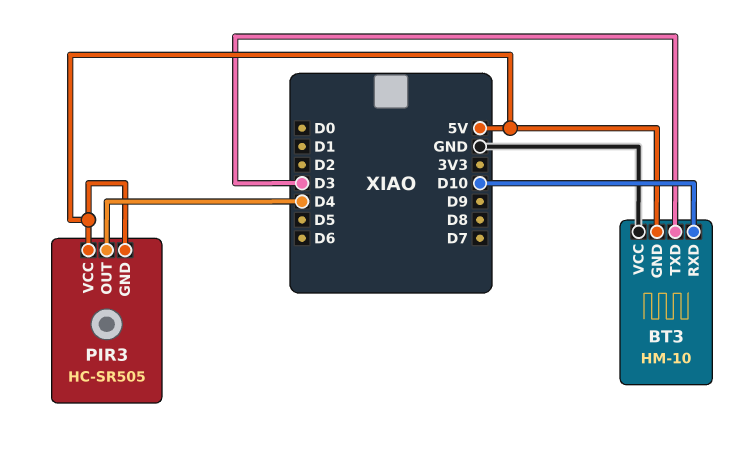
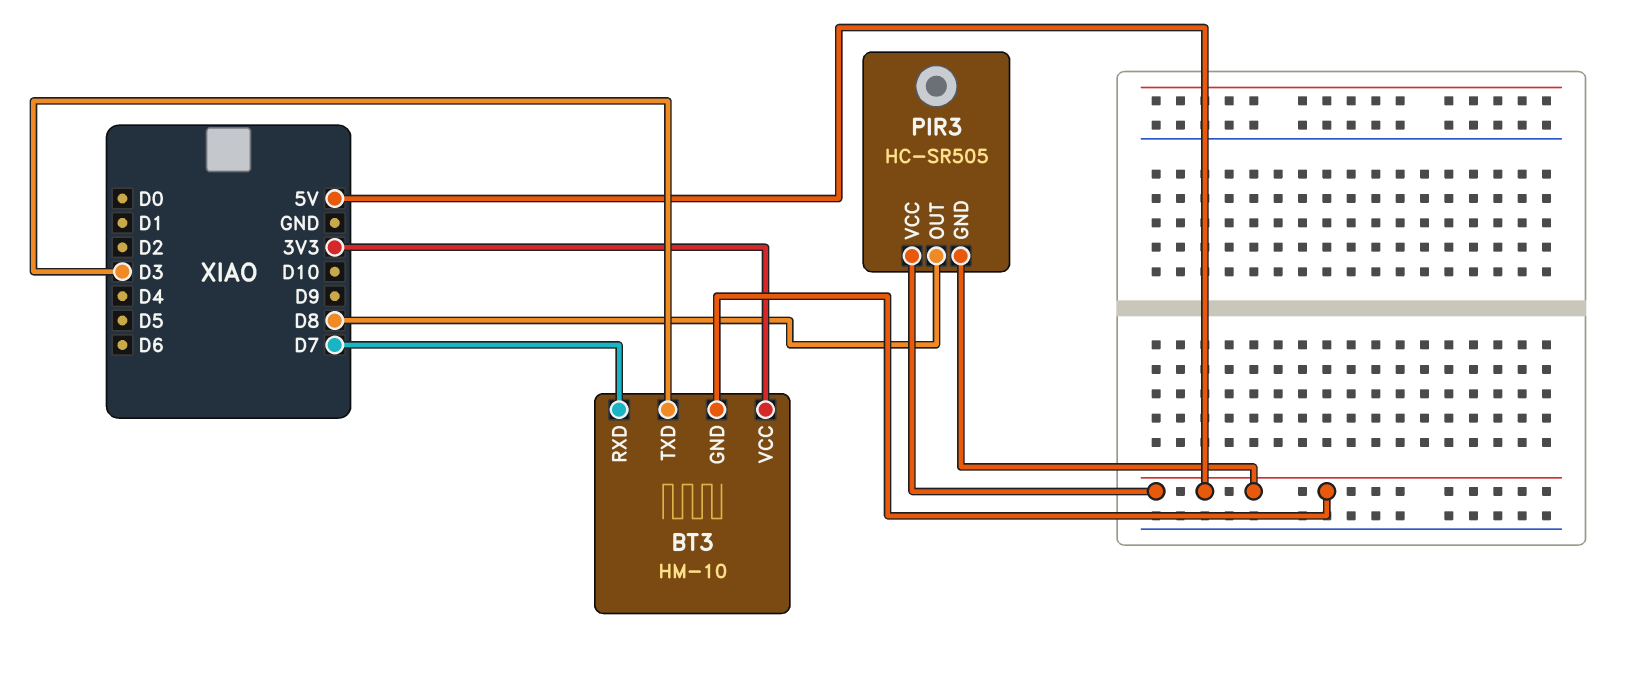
BT3 pin RXD: D10 -> D7
BT3 pin VCC: GND -> 3V3
PIR3 pin OUT: D4 -> D8

